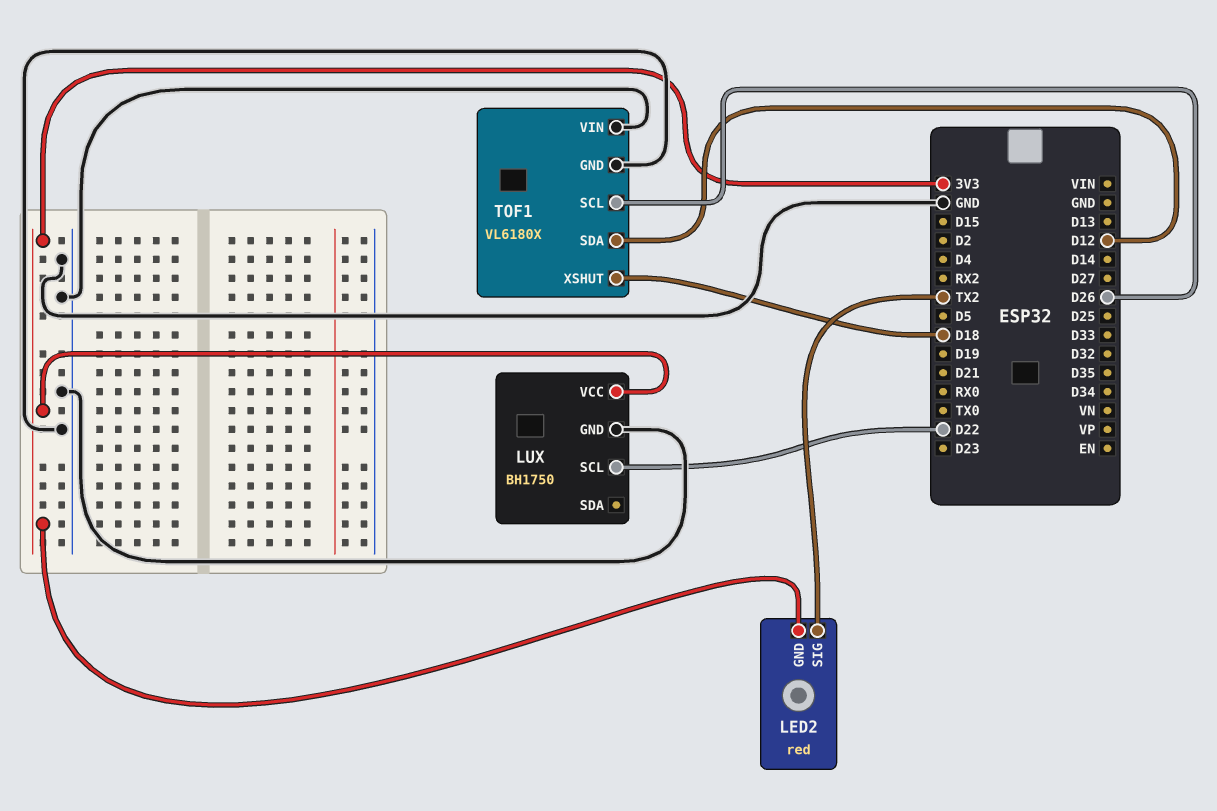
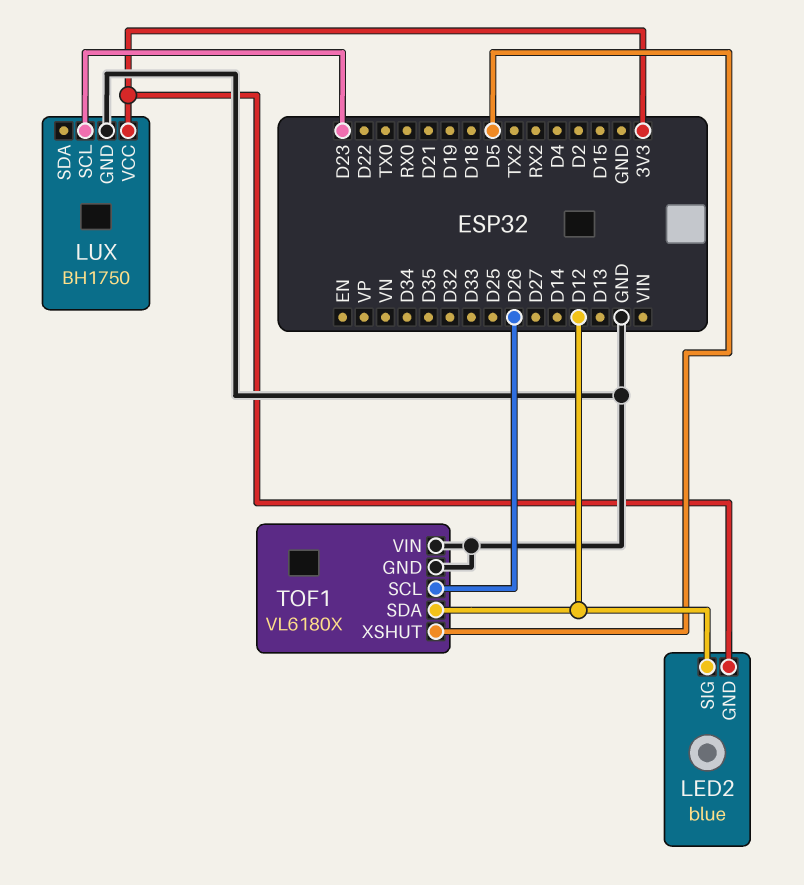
LED2: red -> blue
LED2 pin SIG: TX2 -> D12
LUX pin SCL: D22 -> D23
TOF1 pin XSHUT: D18 -> D5

